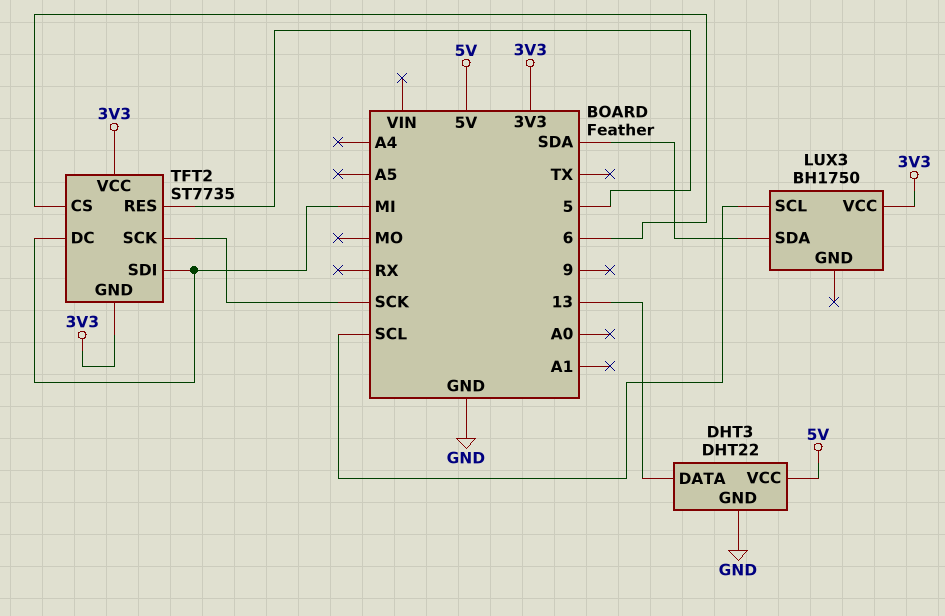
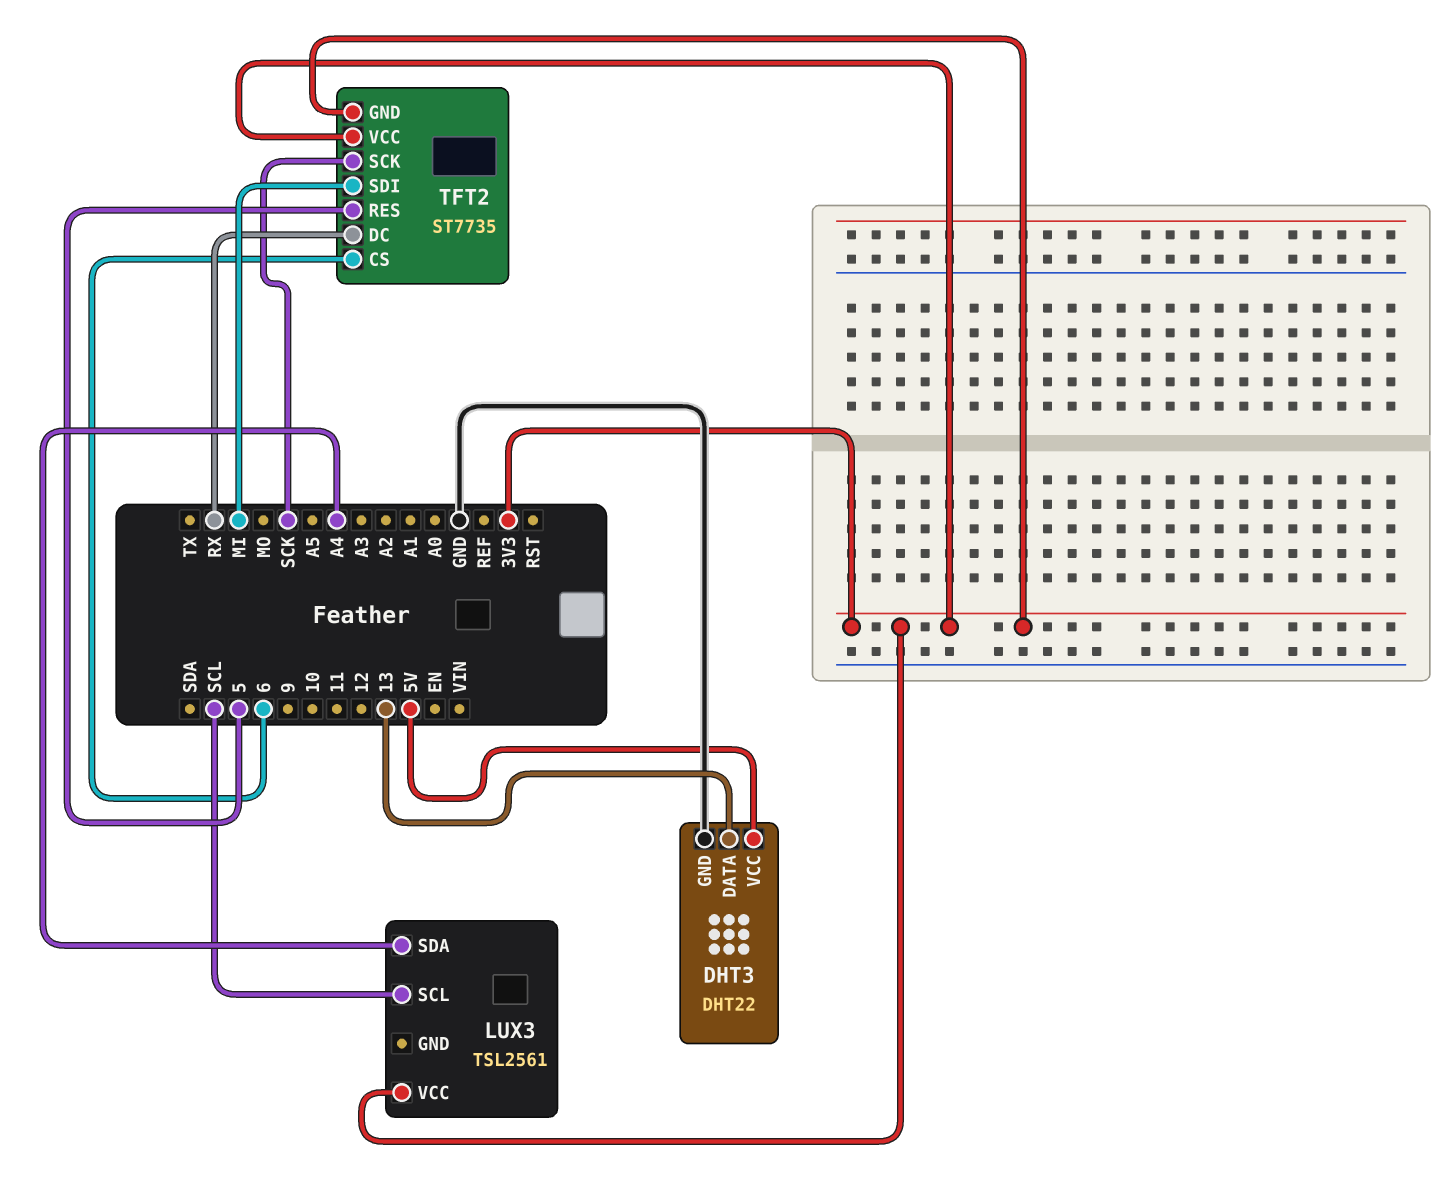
LUX3: BH1750 -> TSL2561
LUX3 pin SDA: SDA -> A4
TFT2 pin DC: MI -> RX

